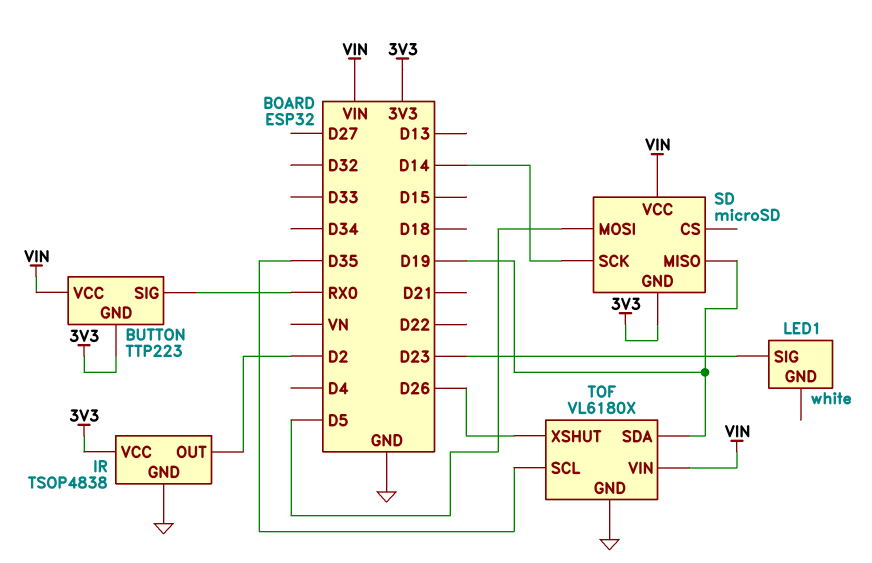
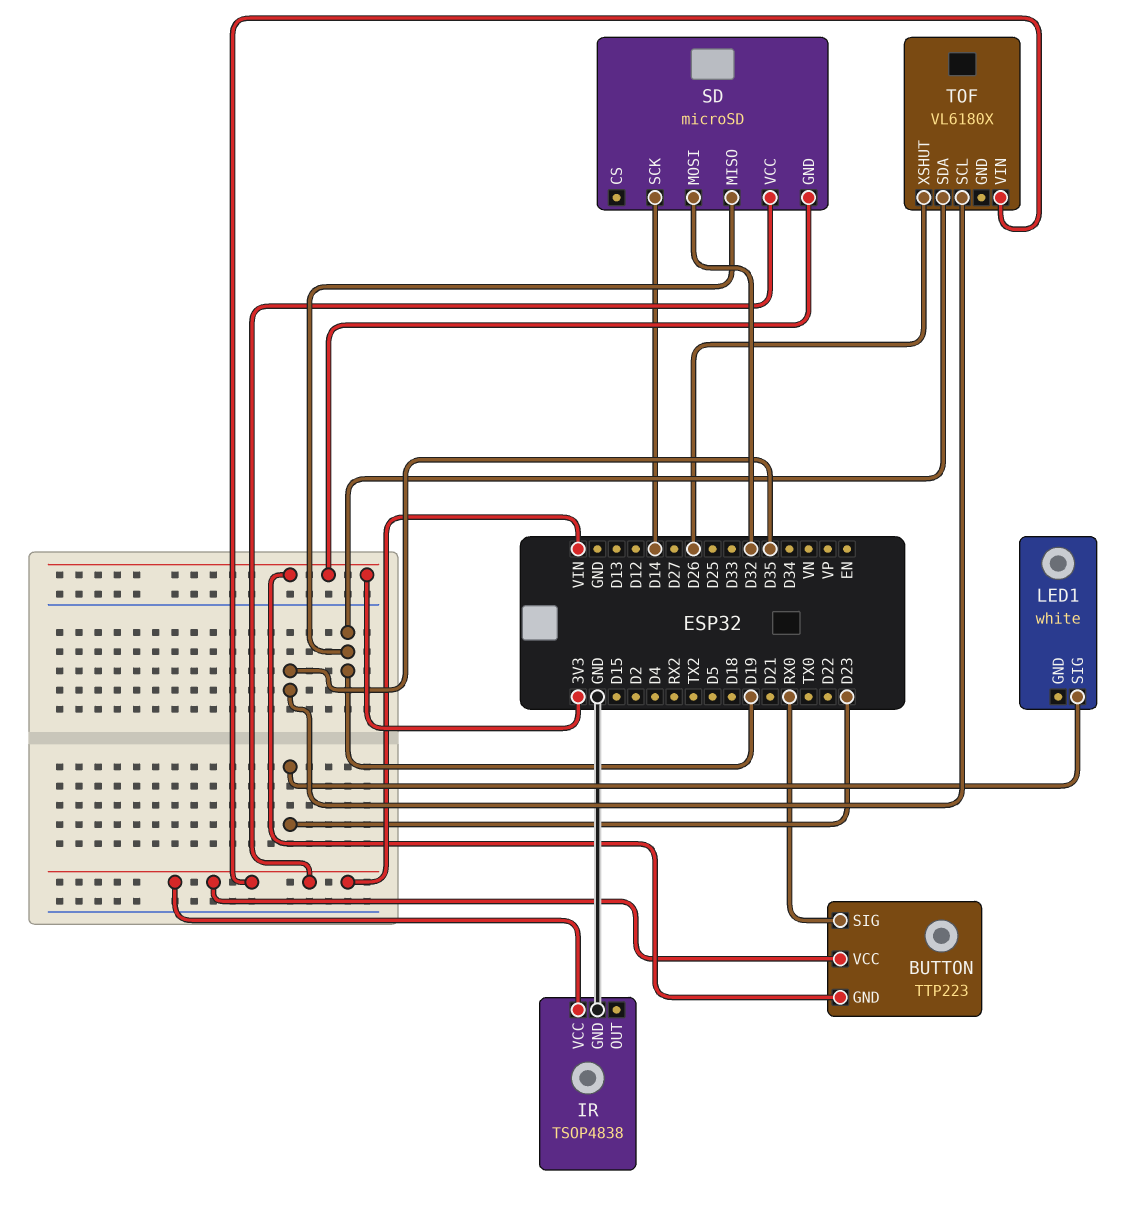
IR pin OUT: D2 -> none
IR pin VCC: 3V3 -> VIN
SD pin MOSI: D5 -> D32
TOF pin GND: GND -> none

